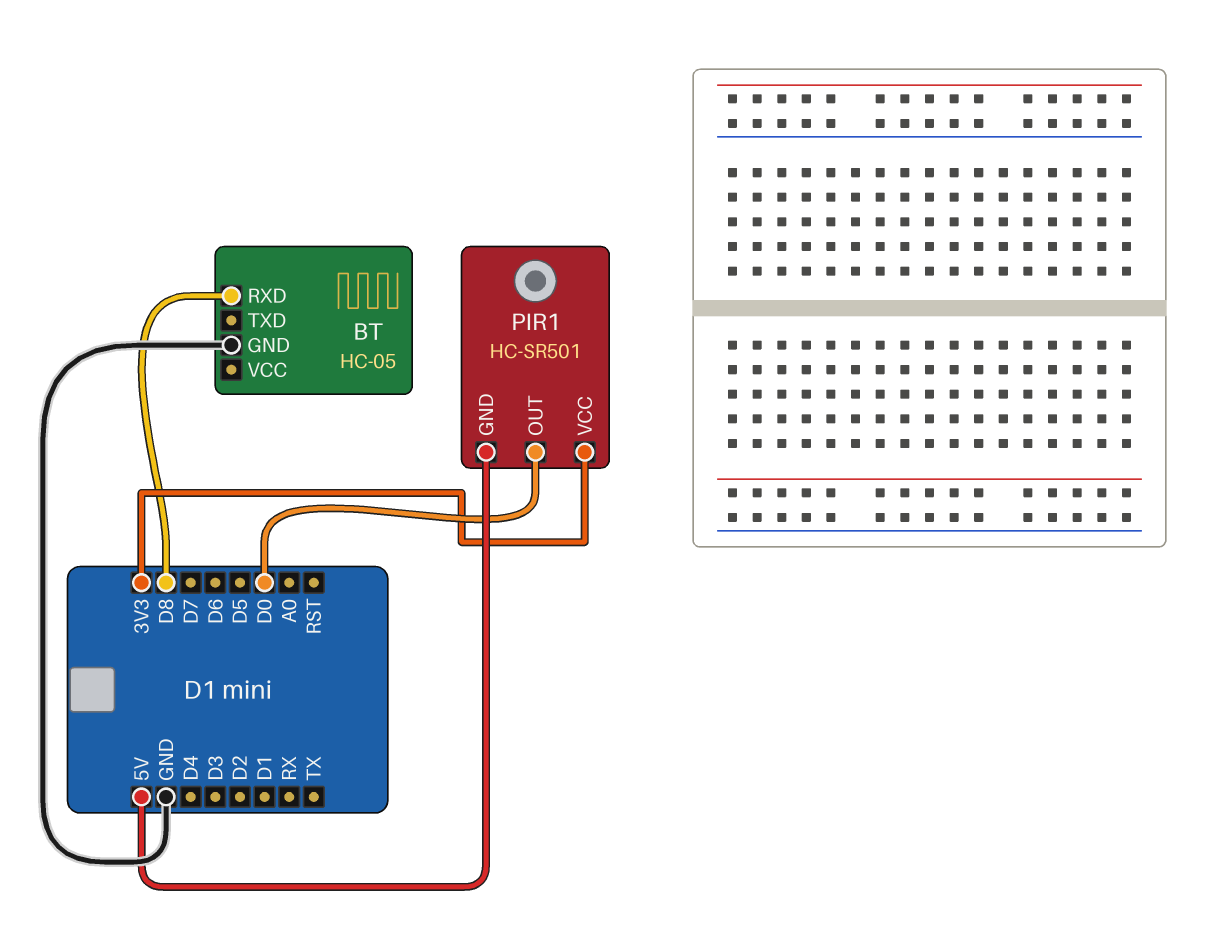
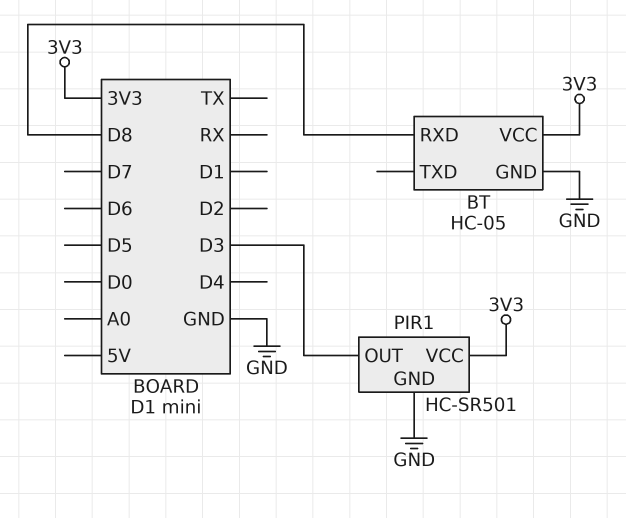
BT pin VCC: none -> 3V3
PIR1 pin GND: 5V -> GND
PIR1 pin OUT: D0 -> D3

